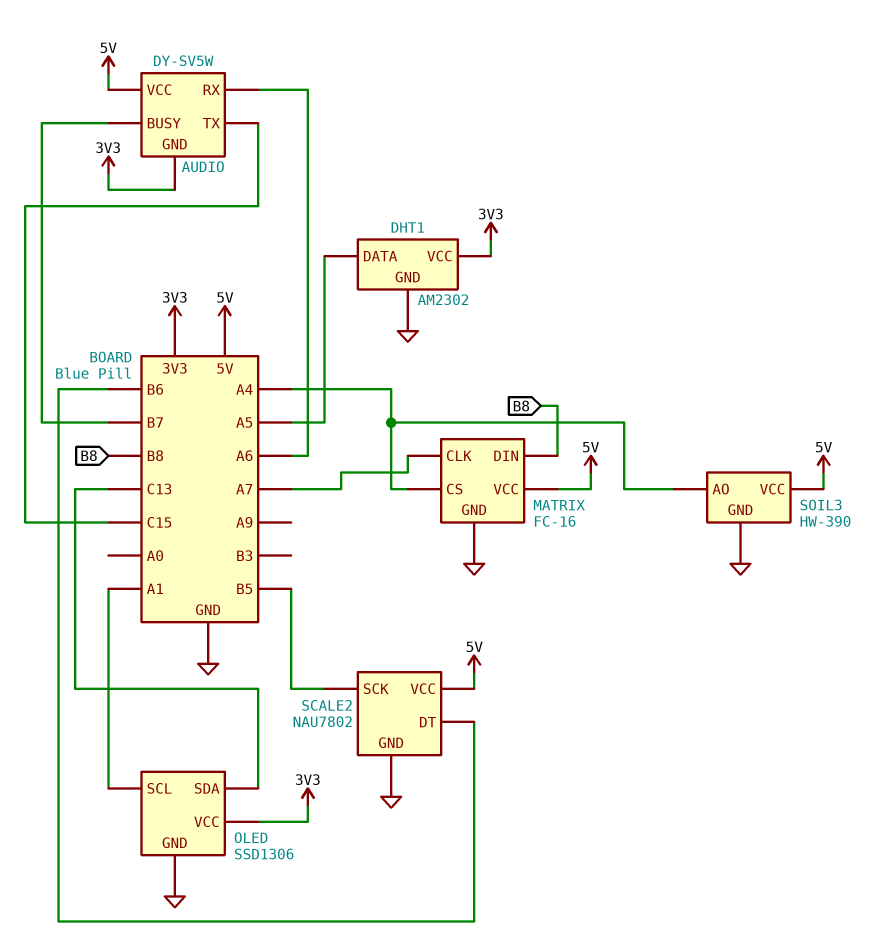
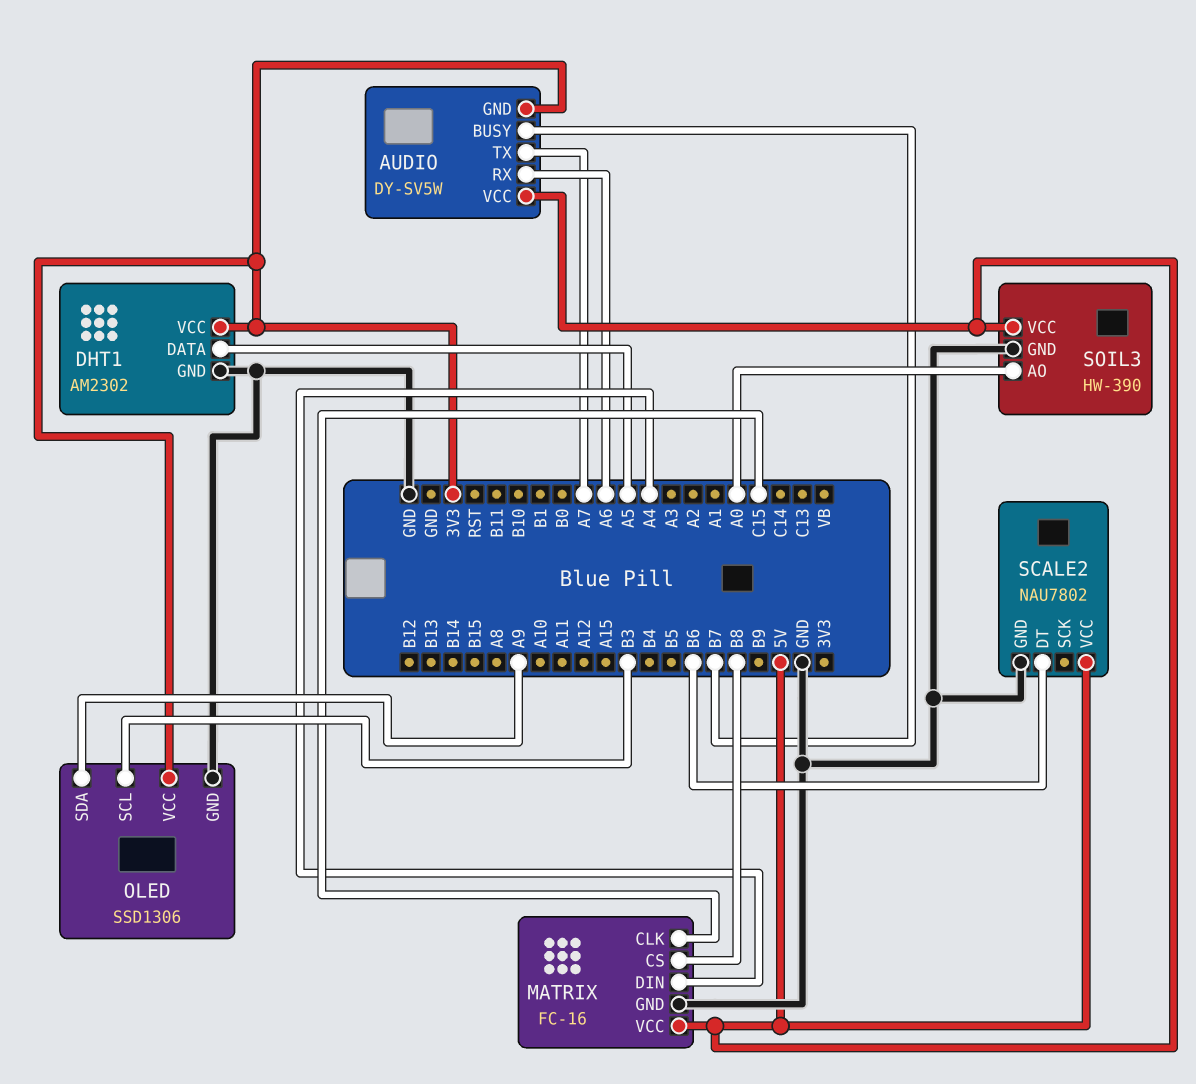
AUDIO pin TX: C15 -> A7
MATRIX pin CLK: A7 -> C15
MATRIX pin CS: A4 -> B8
MATRIX pin DIN: B8 -> A4
OLED pin SCL: A1 -> B3
OLED pin SDA: C13 -> A9
SCALE2 pin SCK: B5 -> none
SOIL3 pin AO: A4 -> A0

